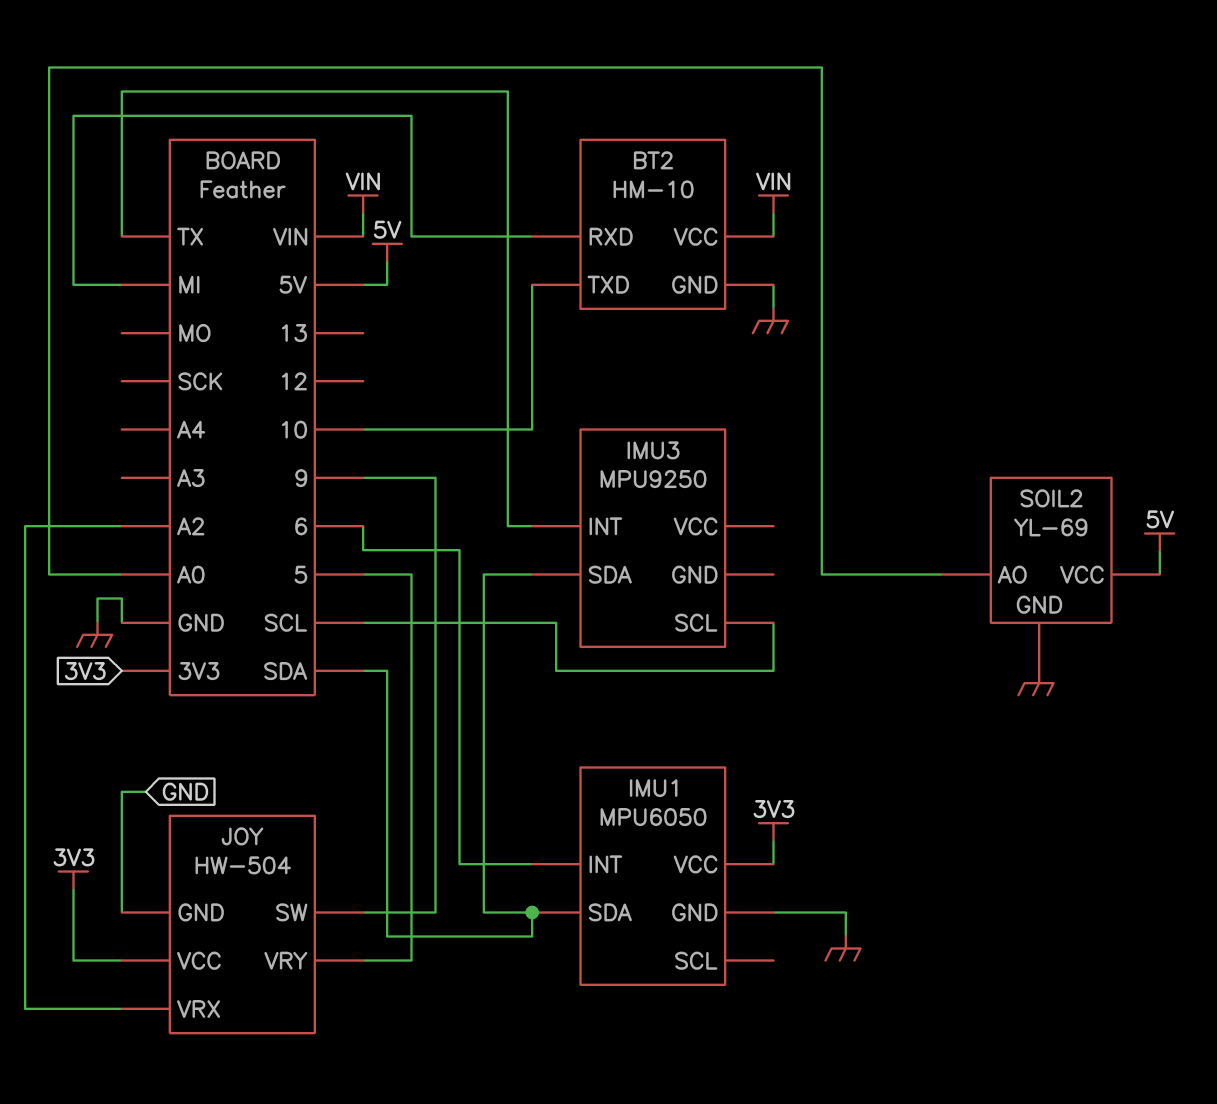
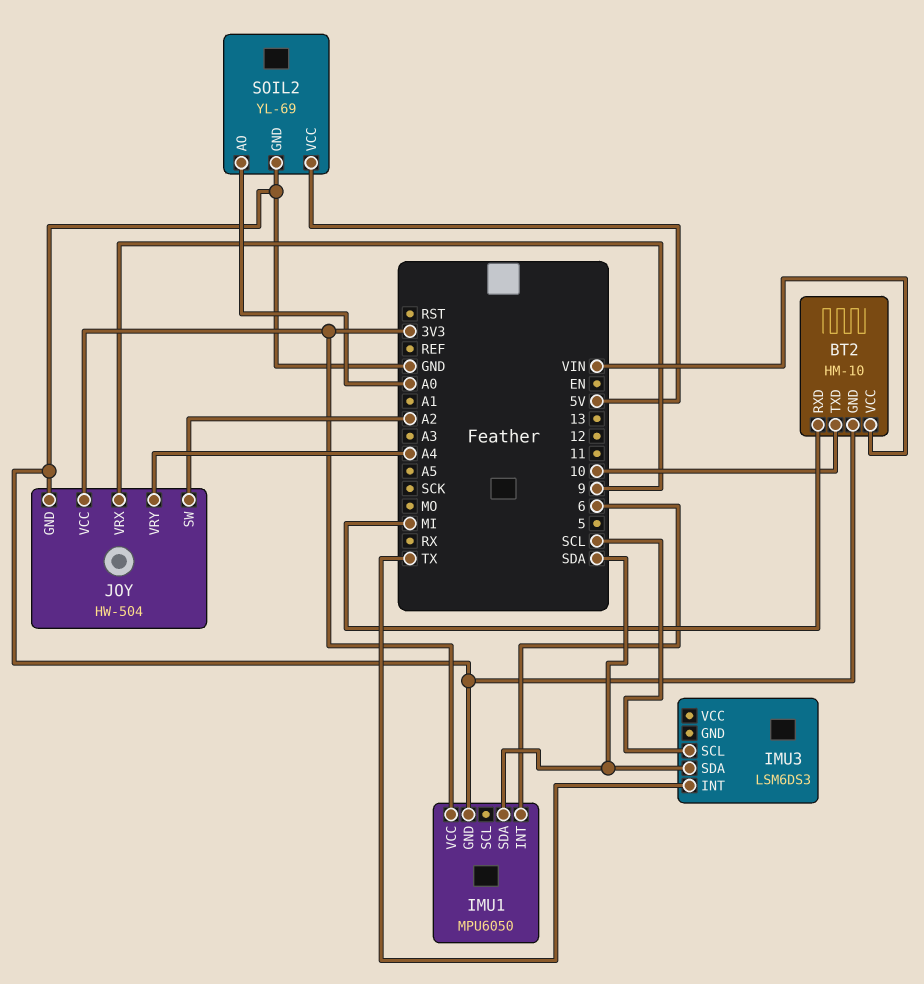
IMU3: MPU9250 -> LSM6DS3
JOY pin SW: 9 -> A2
JOY pin VRX: A2 -> 9
JOY pin VRY: 5 -> A4

